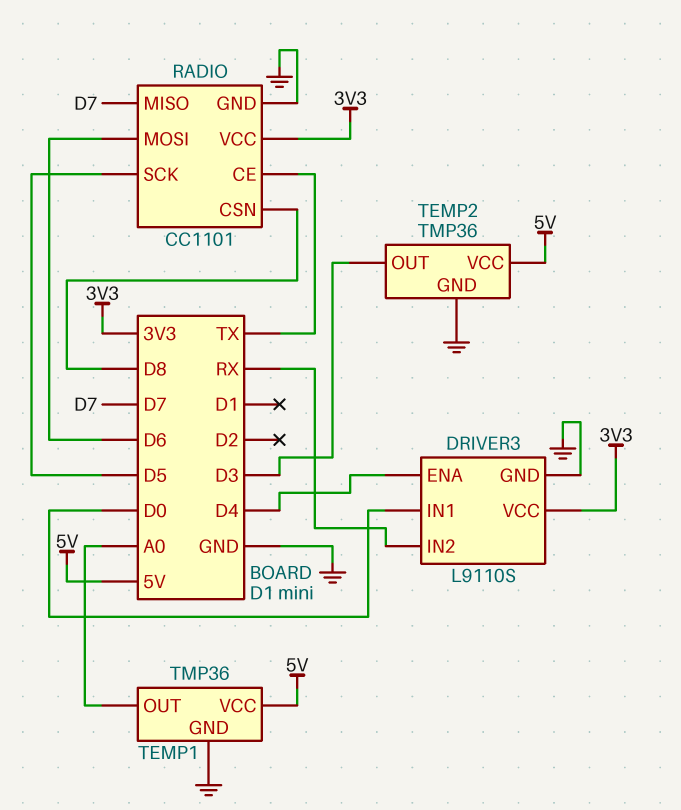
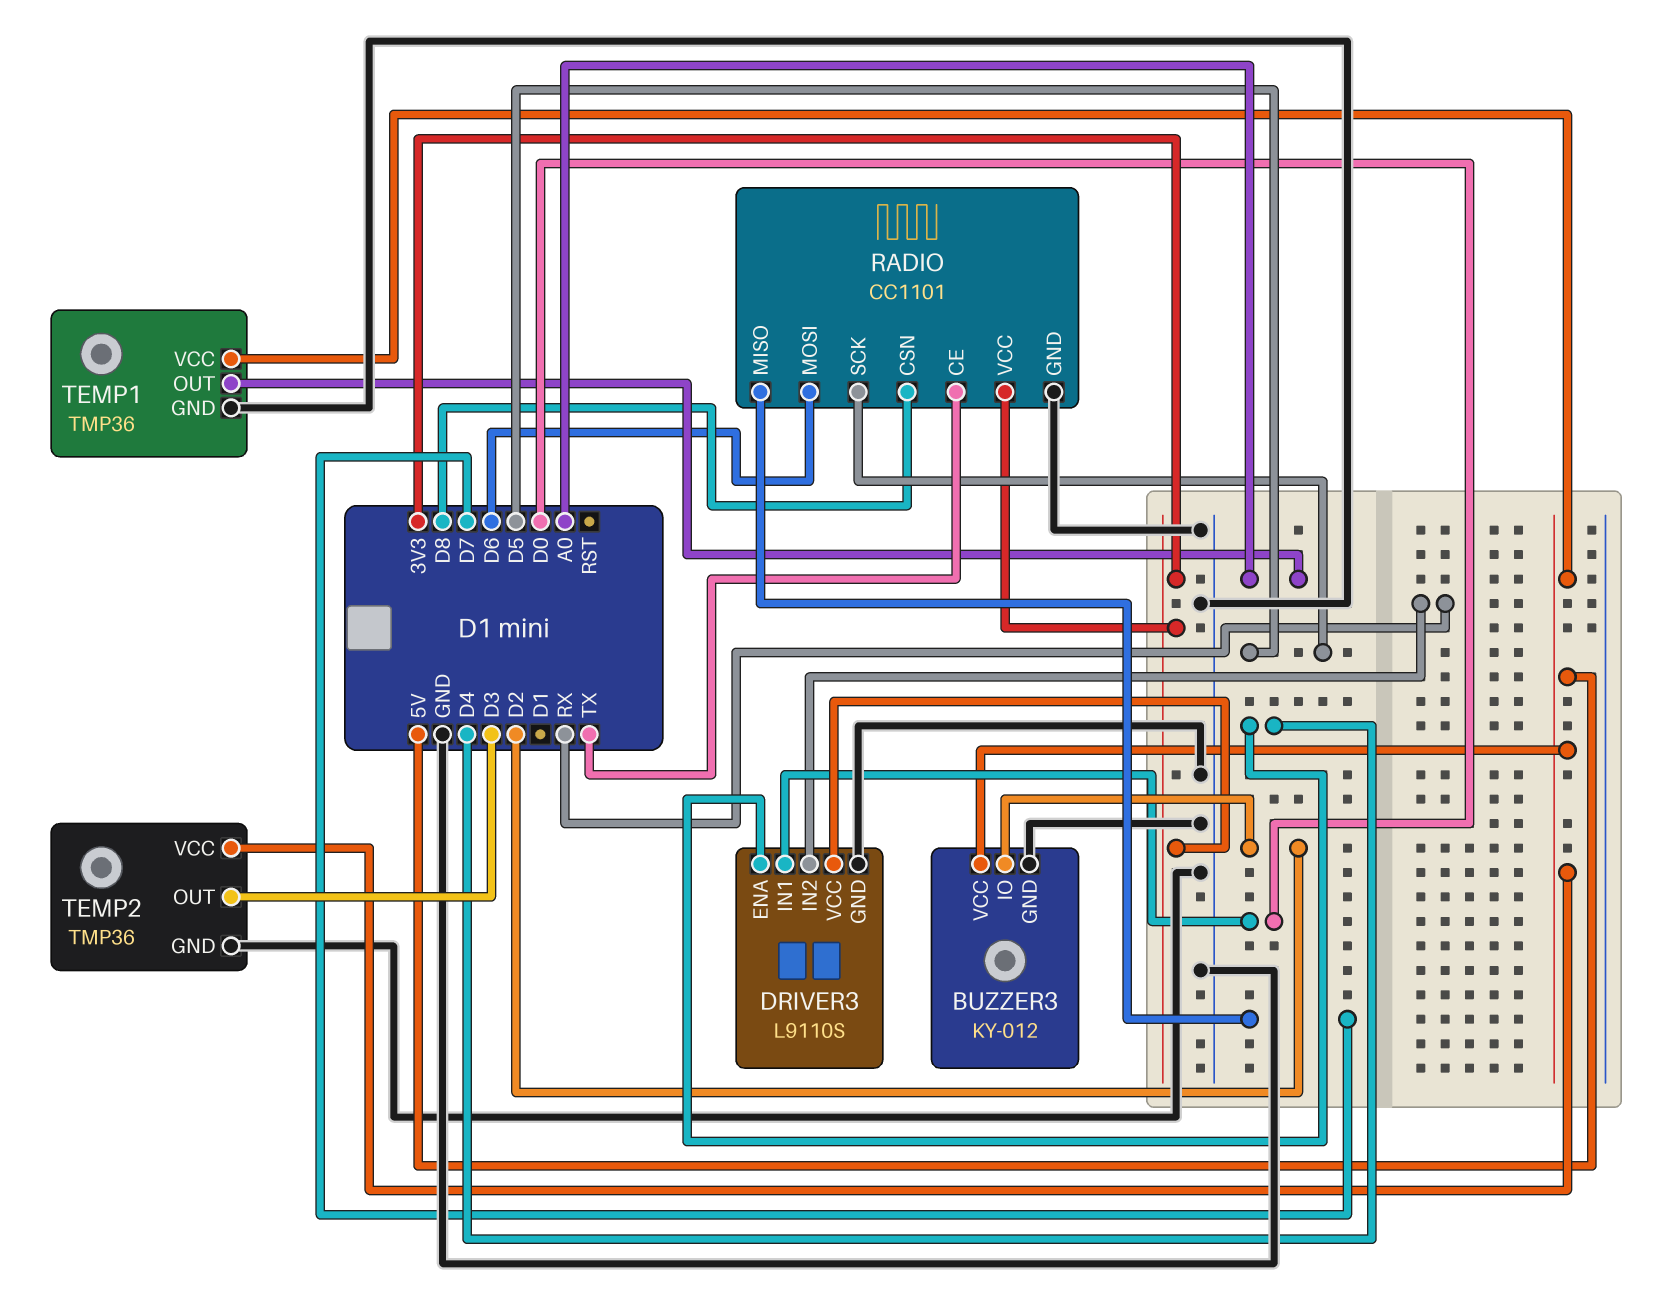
BUZZER3: none -> KY-012
BUZZER3 pin GND: none -> GND
BUZZER3 pin IO: none -> D2
BUZZER3 pin VCC: none -> 5V

